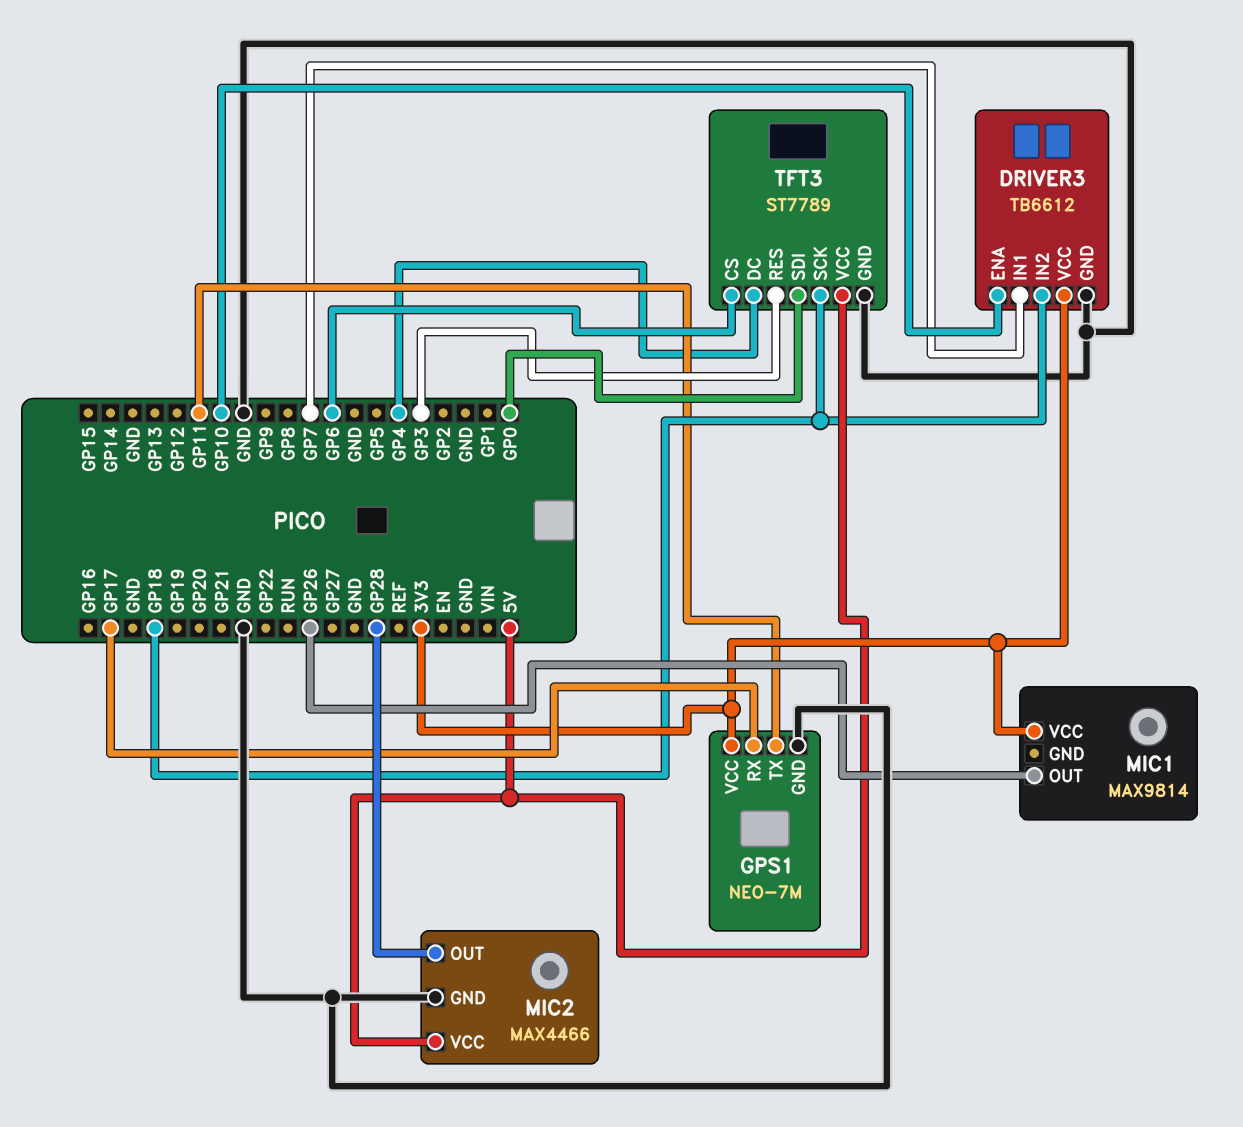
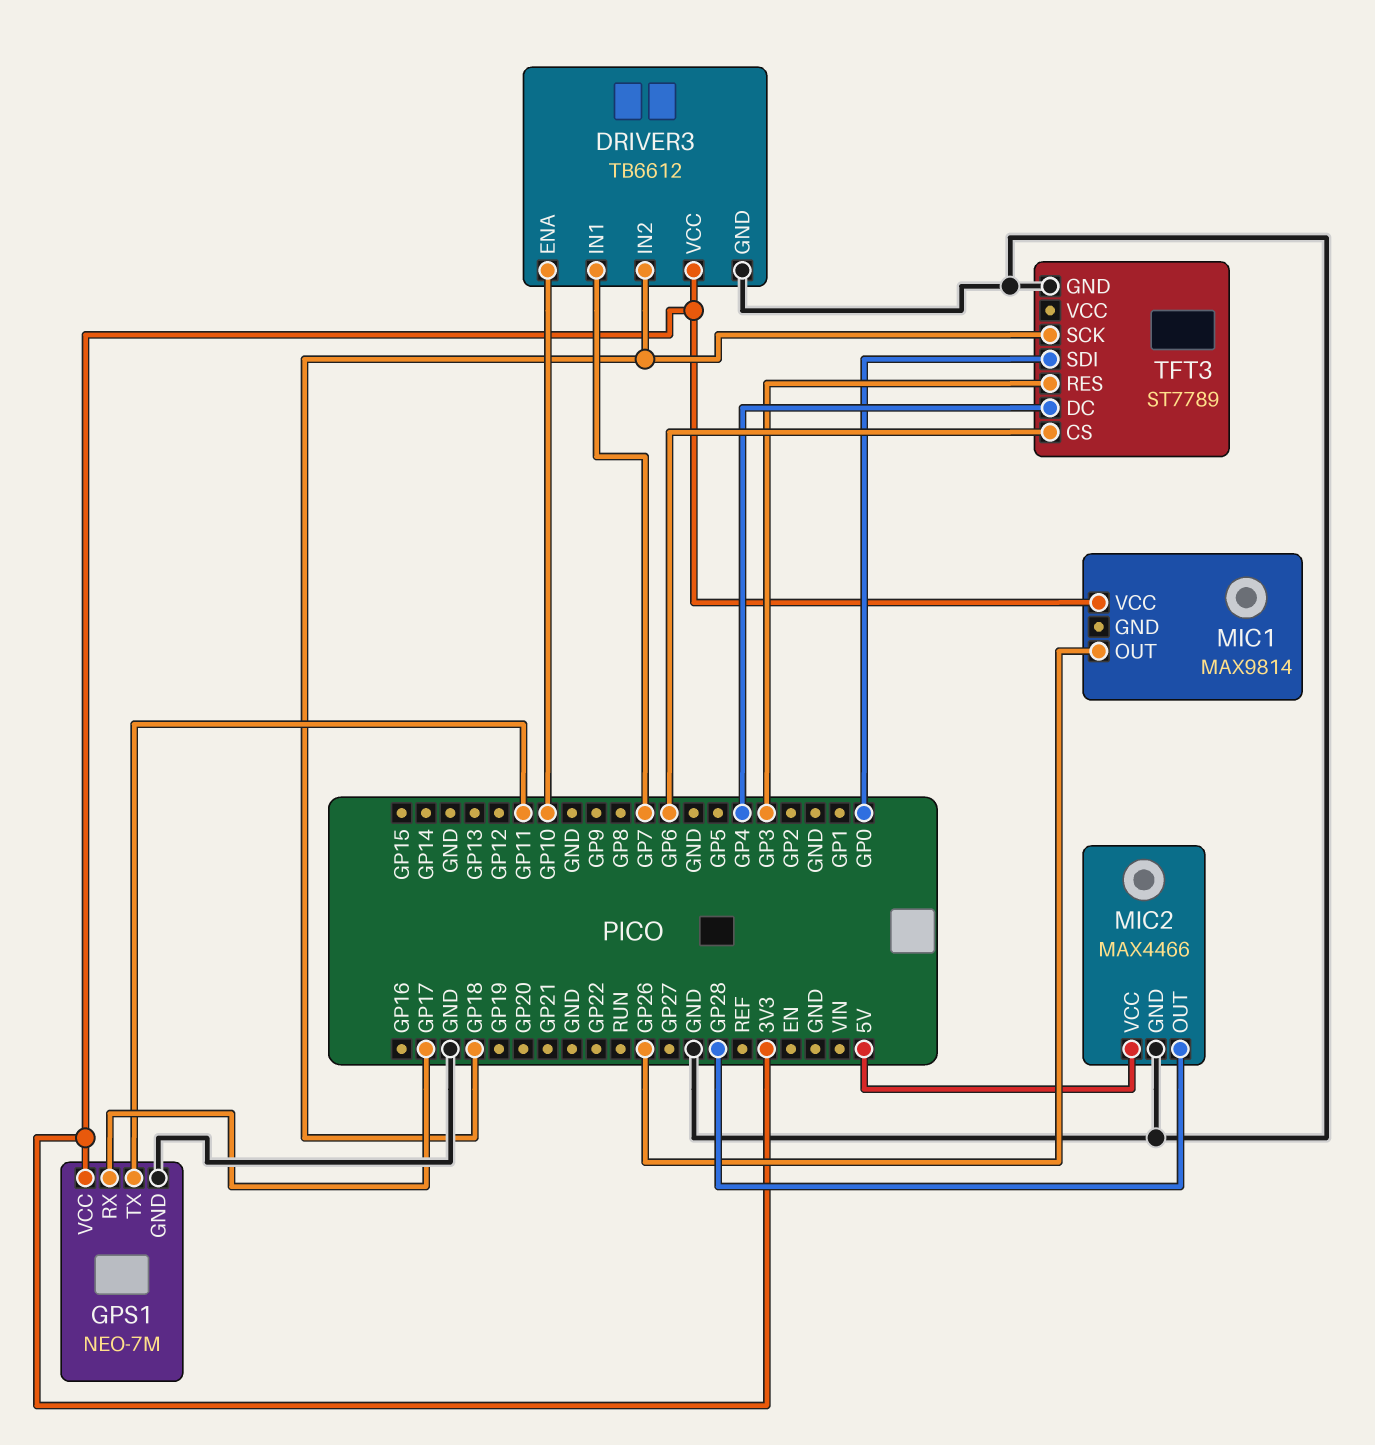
TFT3 pin VCC: 5V -> none

